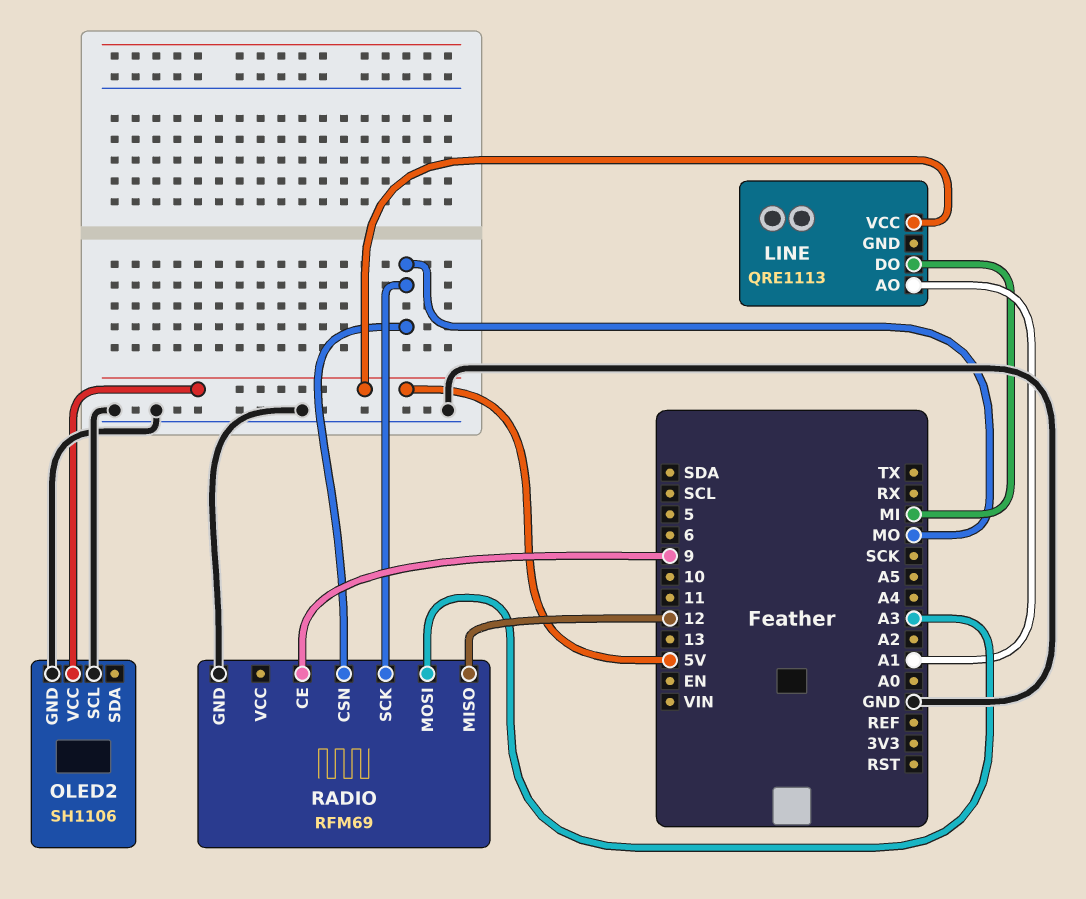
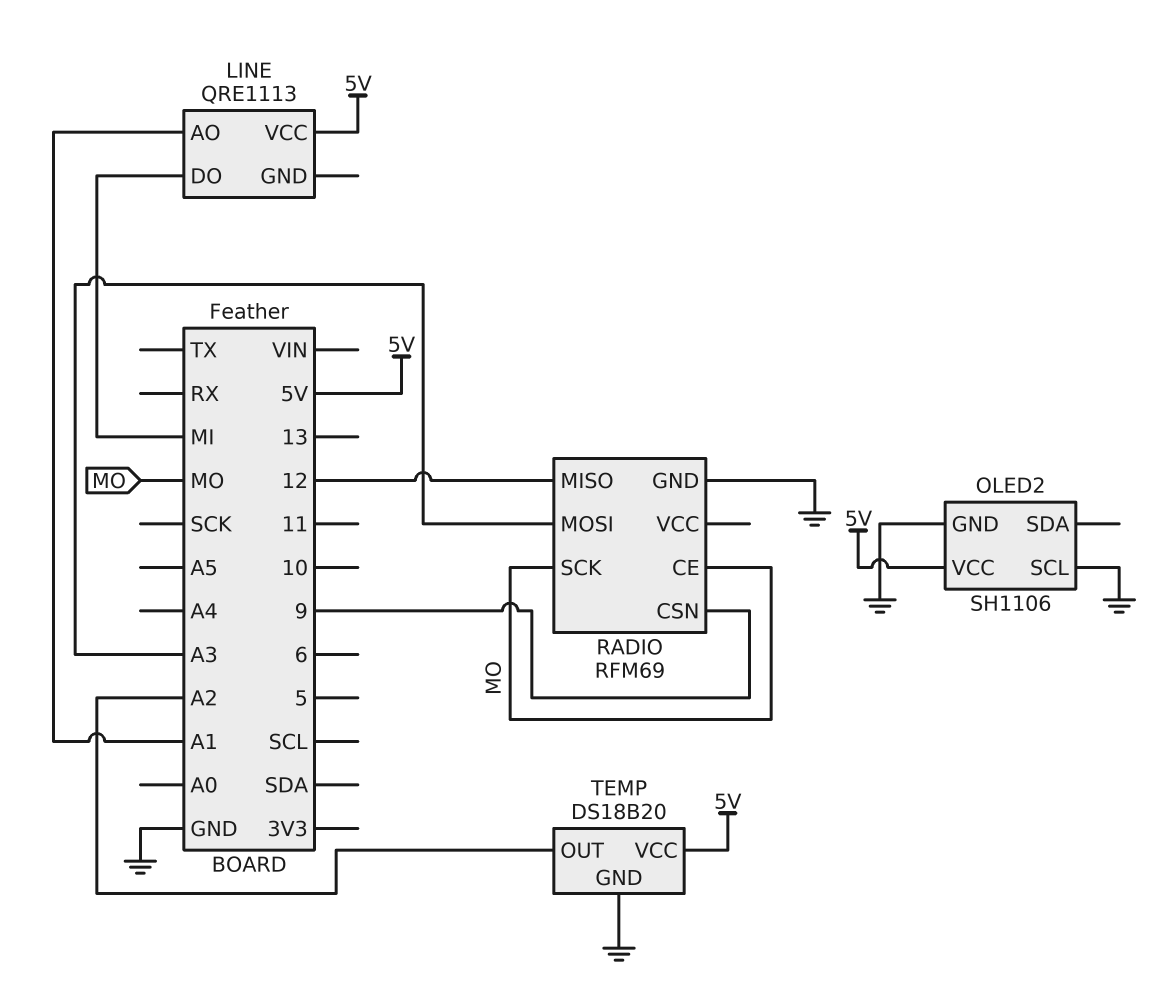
RADIO pin CE: 9 -> MO
RADIO pin CSN: MO -> 9
TEMP: none -> DS18B20
TEMP pin GND: none -> GND
TEMP pin OUT: none -> A2
TEMP pin VCC: none -> 5V

